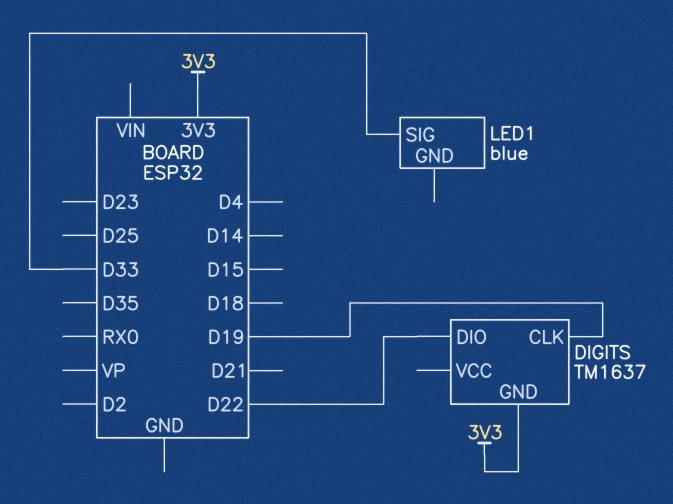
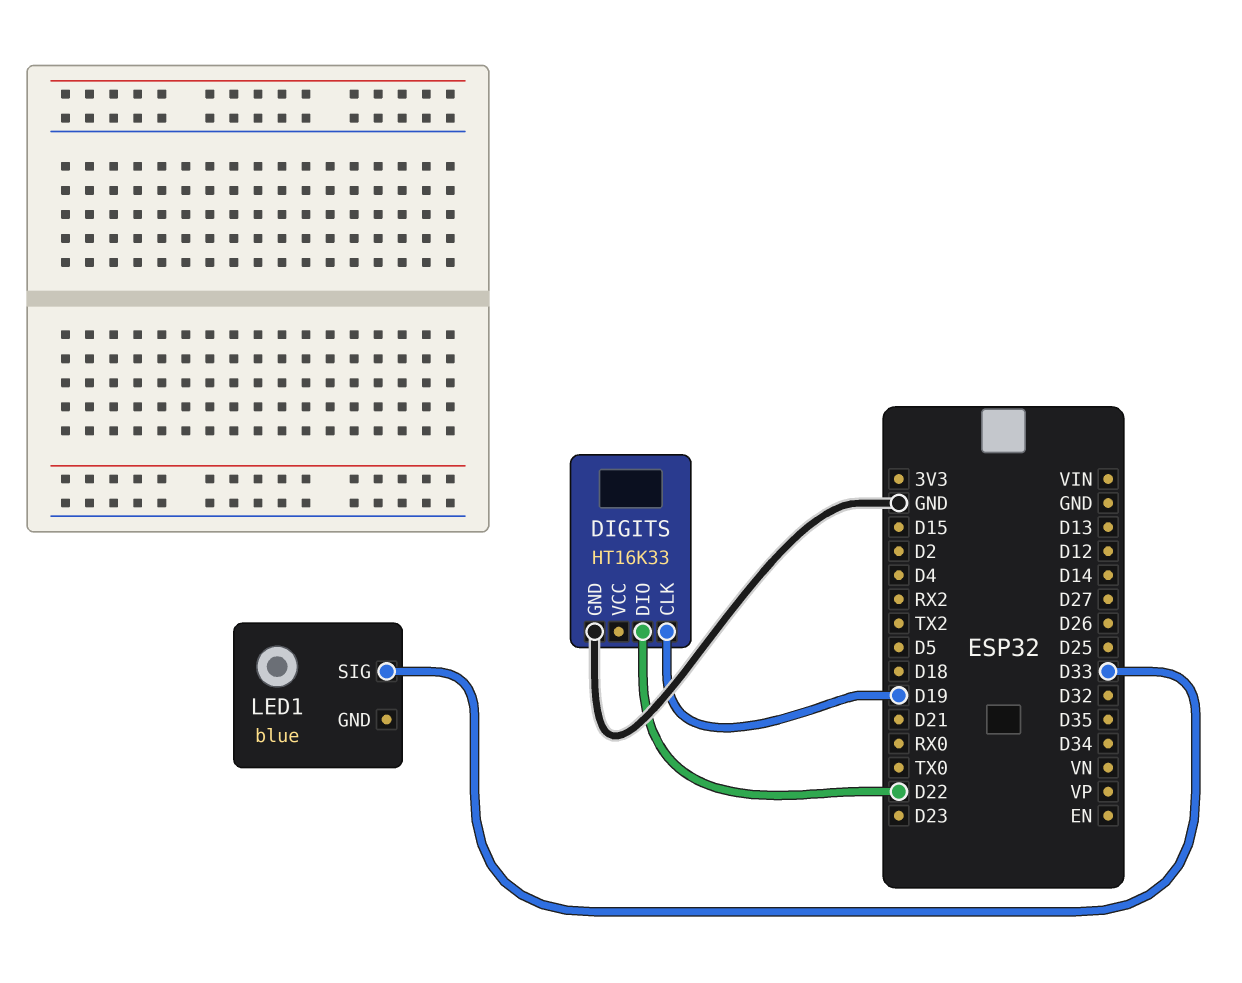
DIGITS: TM1637 -> HT16K33
DIGITS pin GND: 3V3 -> GND

